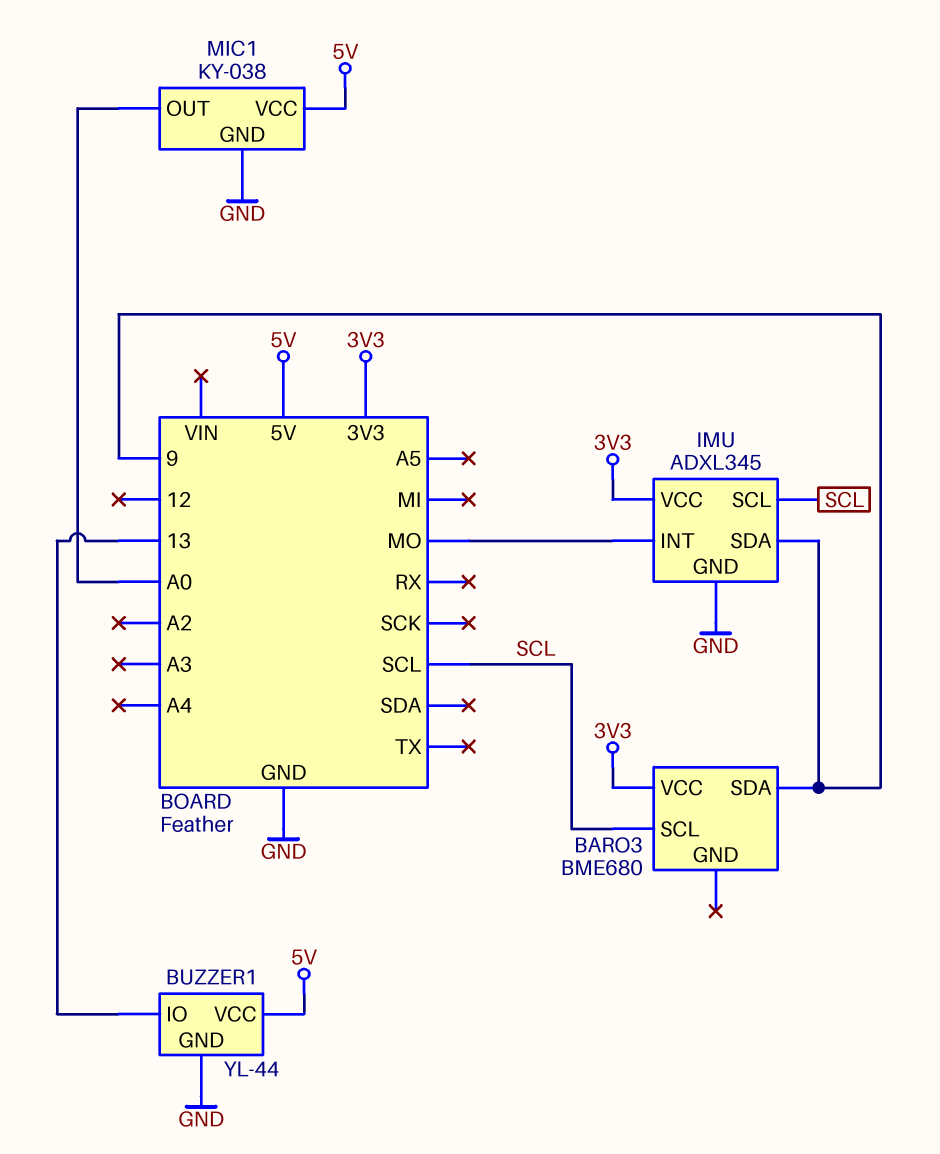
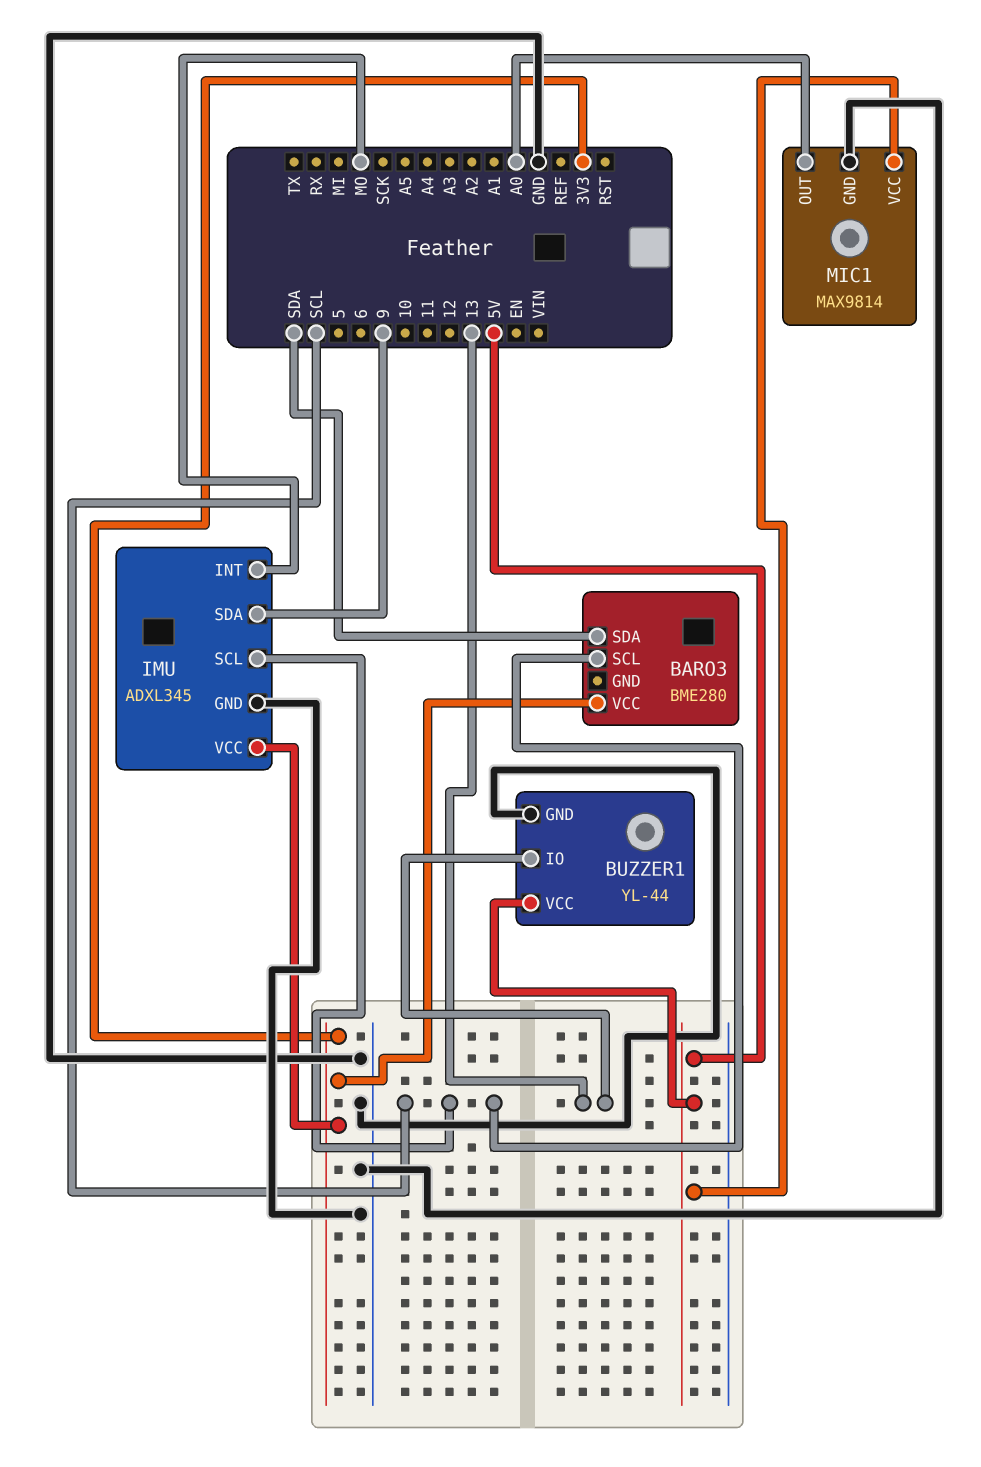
BARO3: BME680 -> BME280
BARO3 pin SDA: 9 -> SDA
MIC1: KY-038 -> MAX9814

